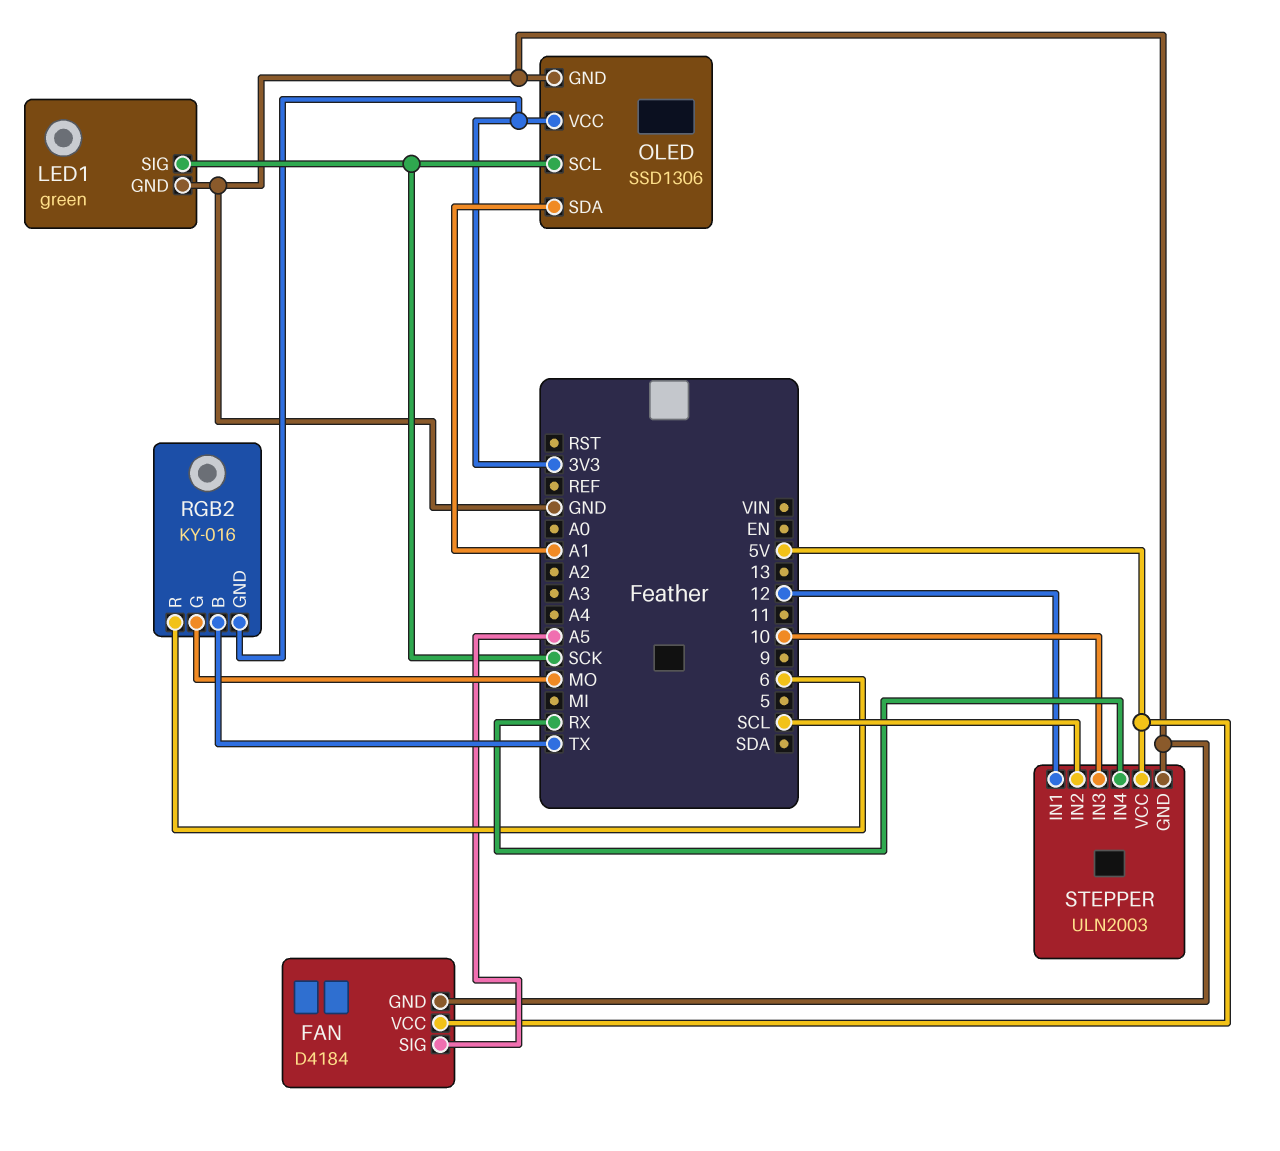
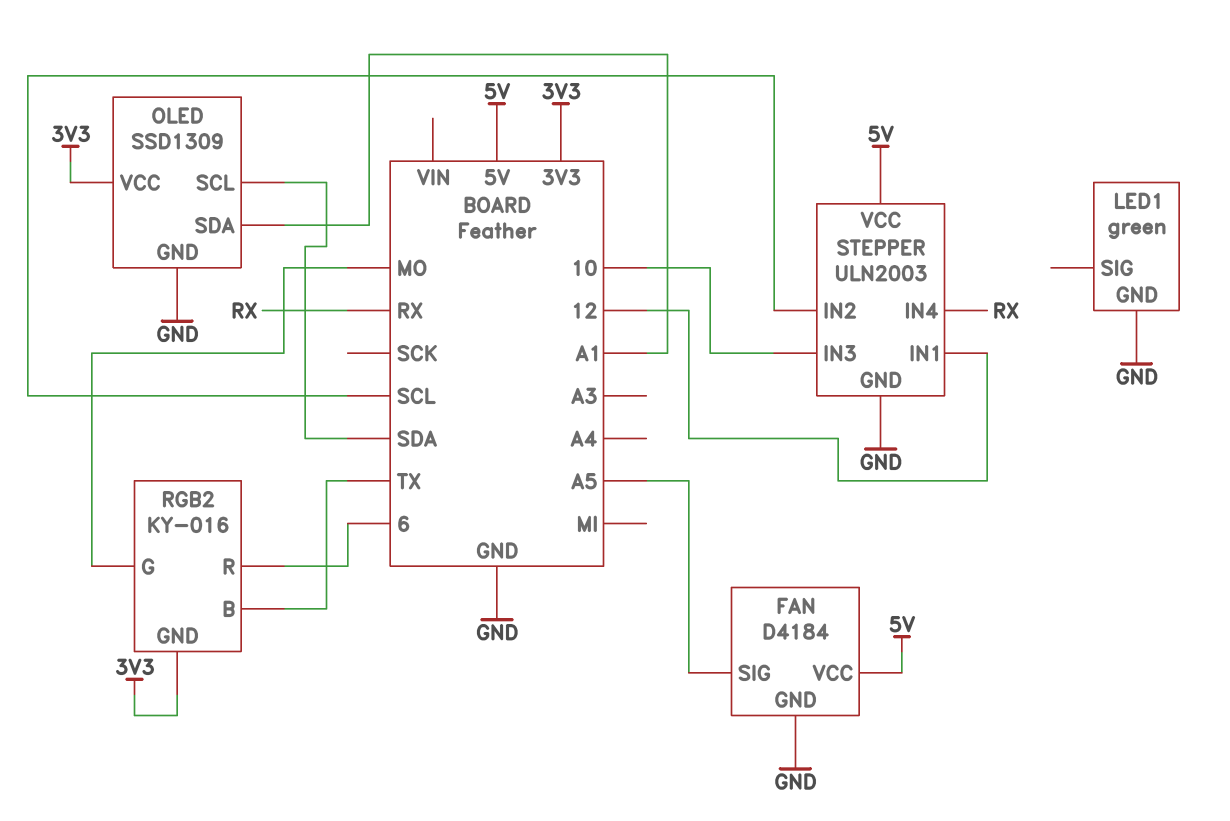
LED1 pin SIG: SCK -> none
OLED: SSD1306 -> SSD1309
OLED pin SCL: SCK -> SDA

